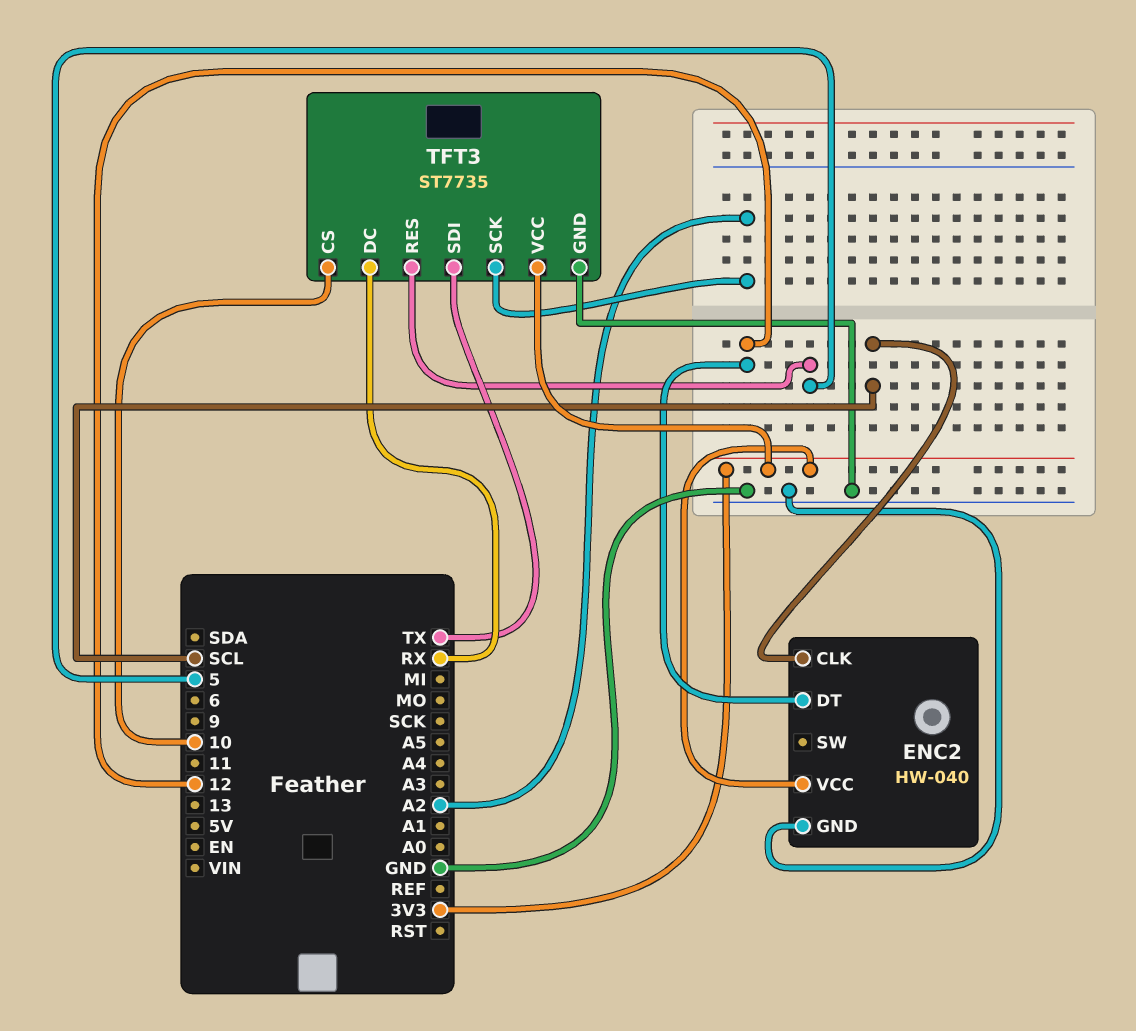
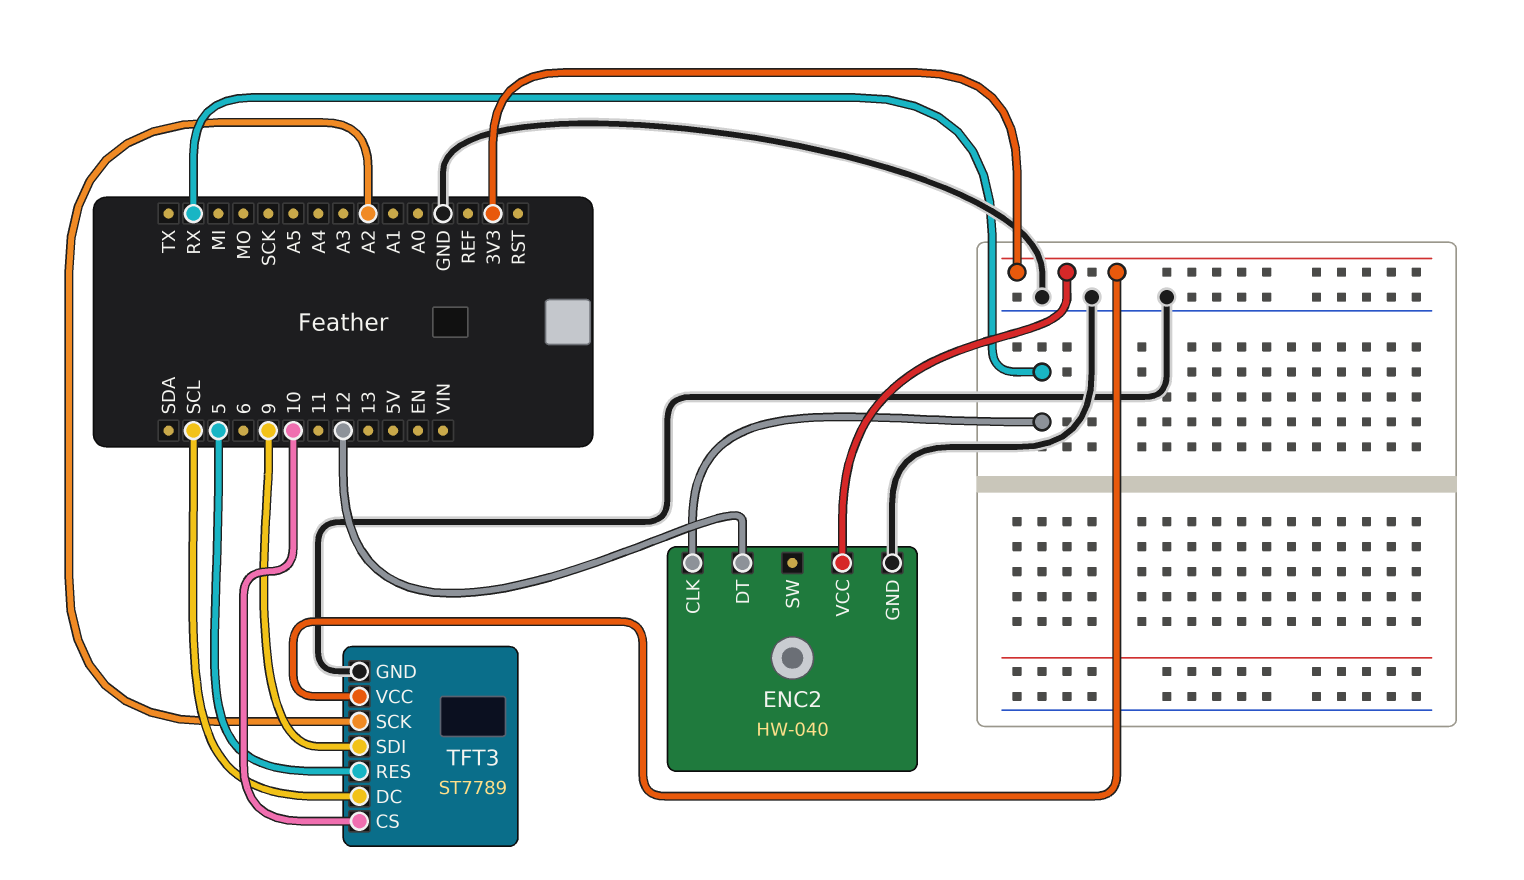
ENC2 pin CLK: SCL -> RX
TFT3: ST7735 -> ST7789
TFT3 pin DC: RX -> SCL
TFT3 pin SDI: TX -> 9

